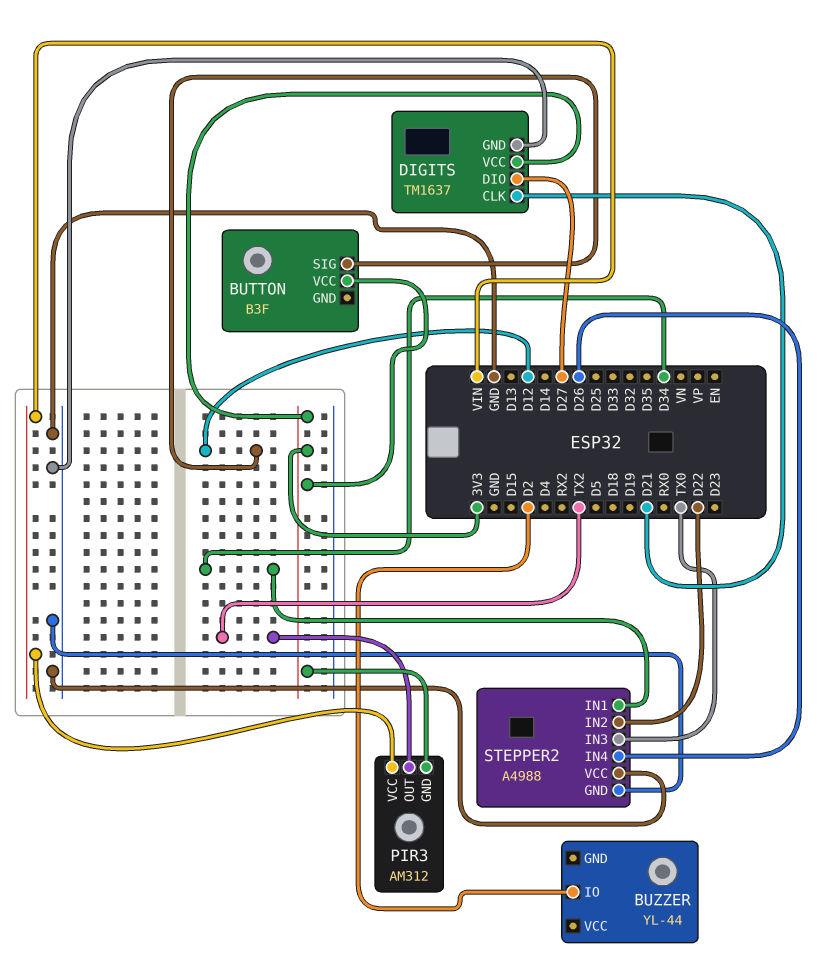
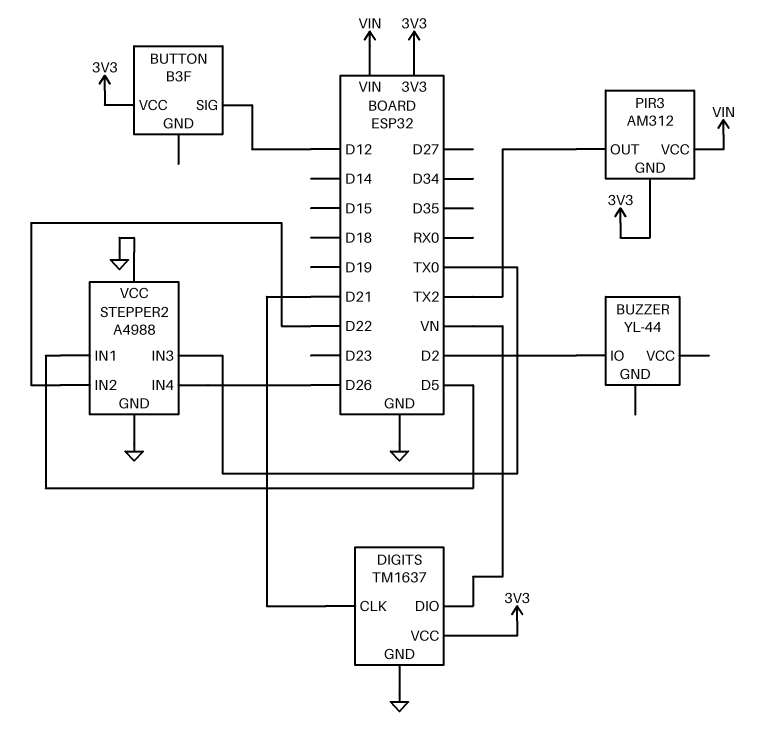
DIGITS pin DIO: D27 -> VN
STEPPER2 pin IN1: D34 -> D5

